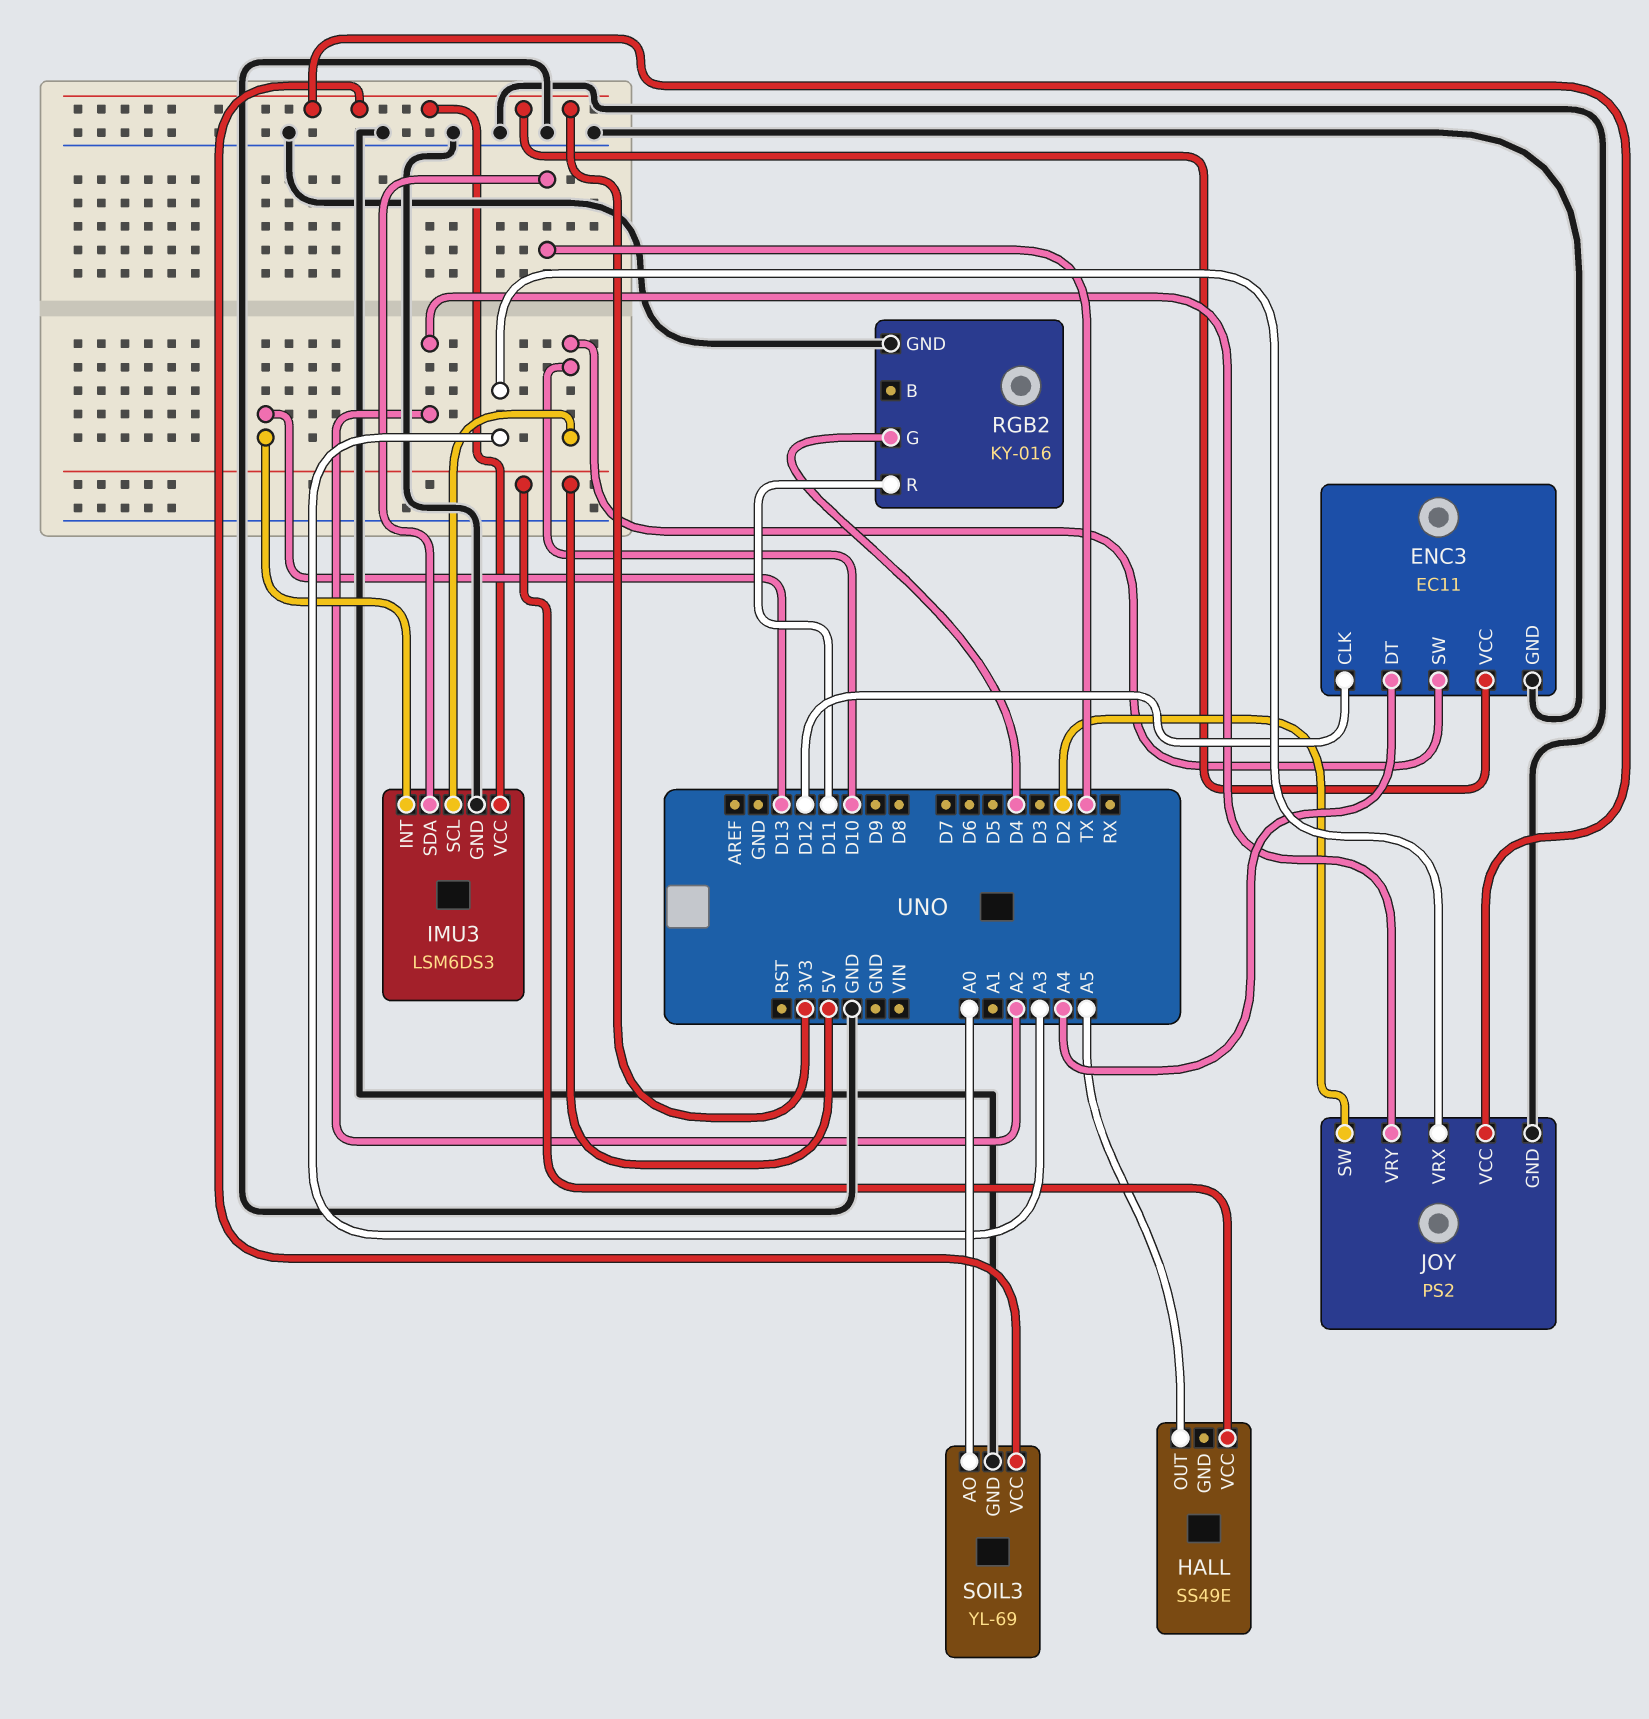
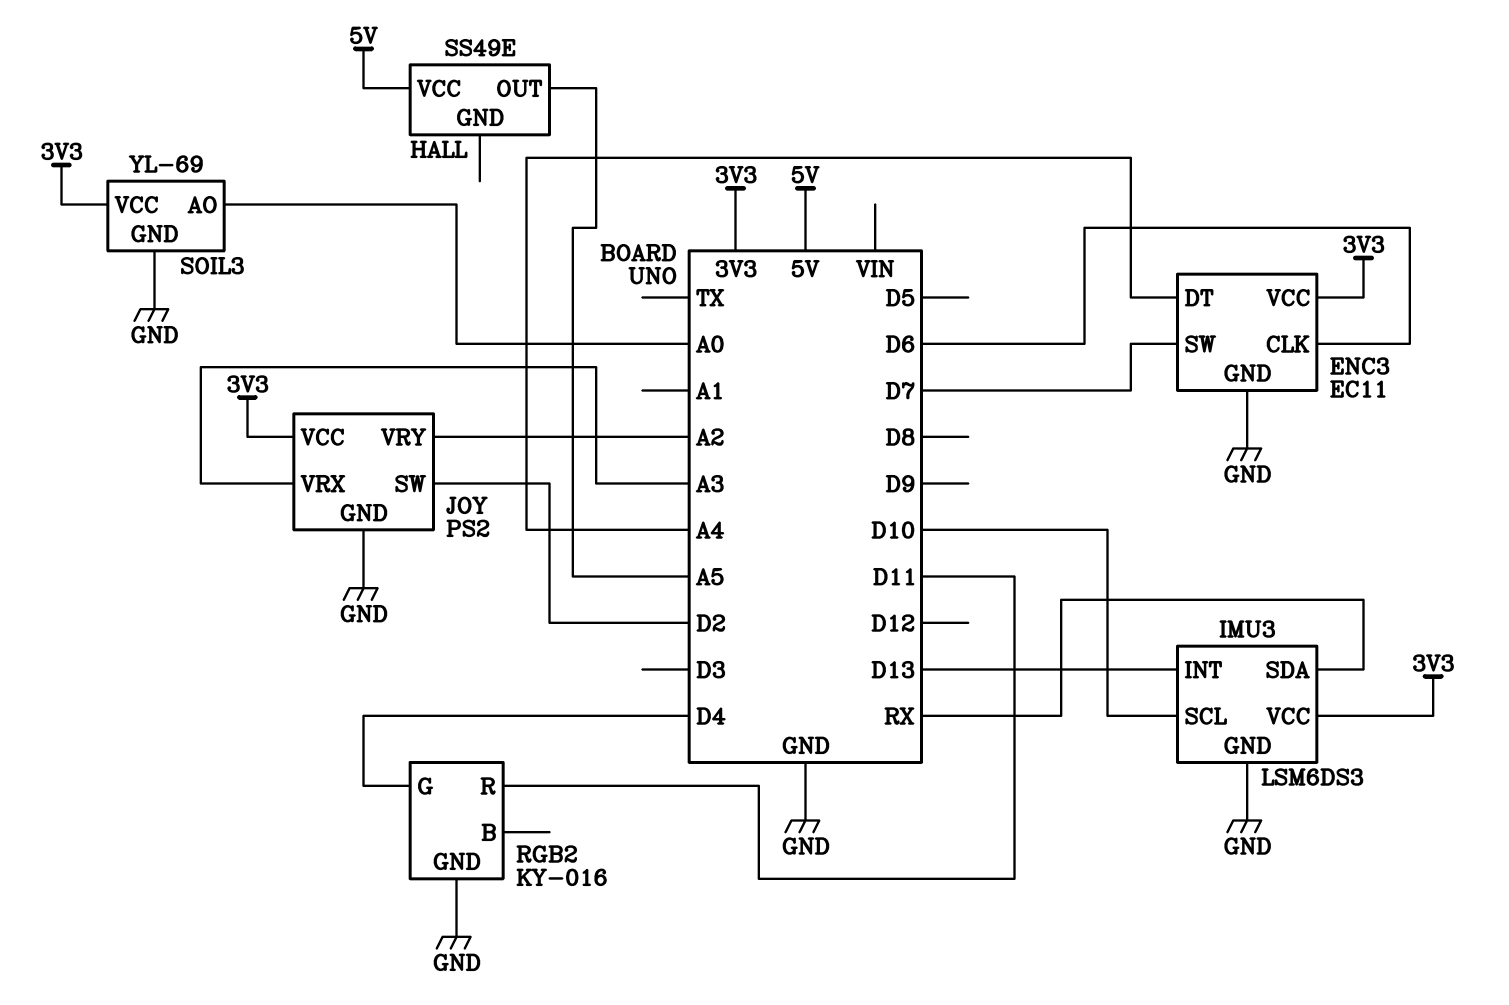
ENC3 pin CLK: D12 -> D6
ENC3 pin SW: D10 -> D7
IMU3 pin SDA: TX -> RX

